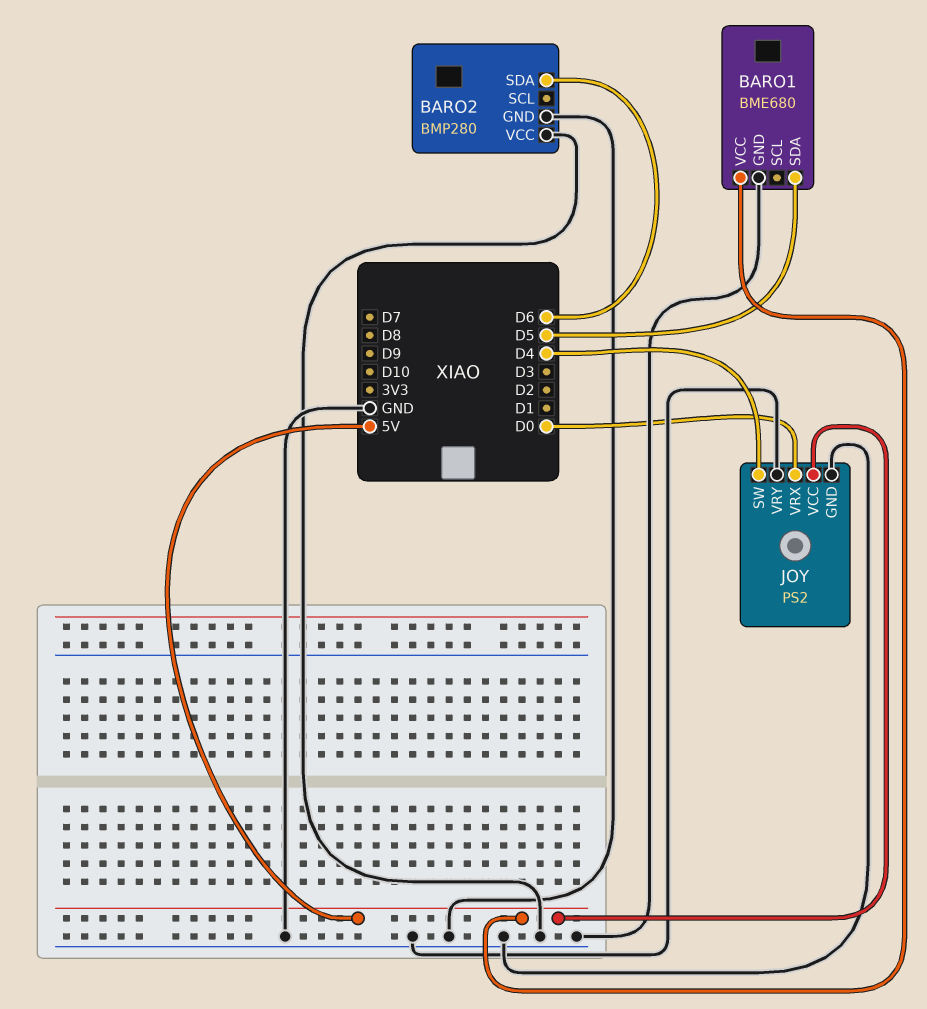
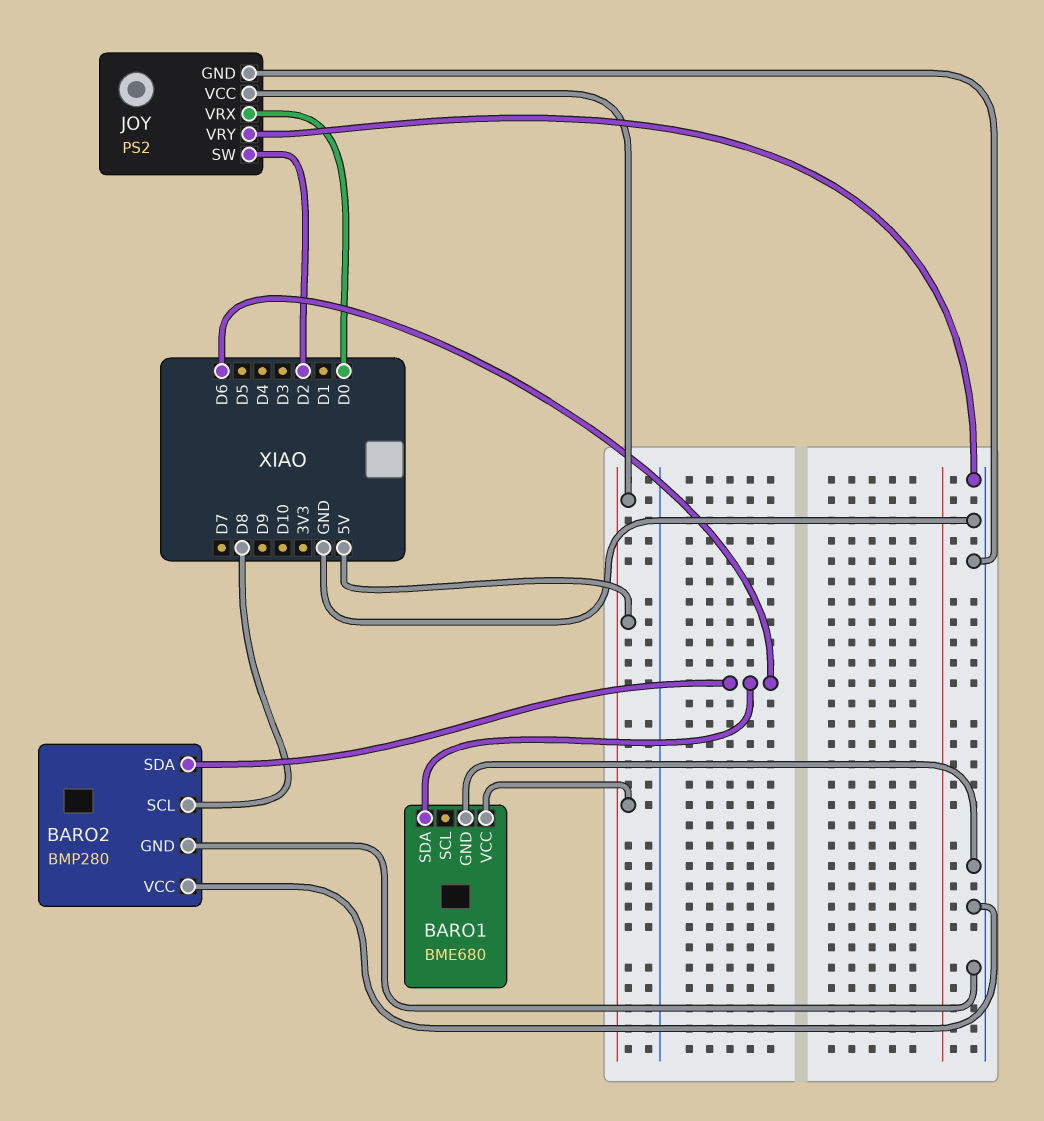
BARO1 pin SDA: D5 -> D6
BARO2 pin SCL: none -> D8
JOY pin SW: D4 -> D2

